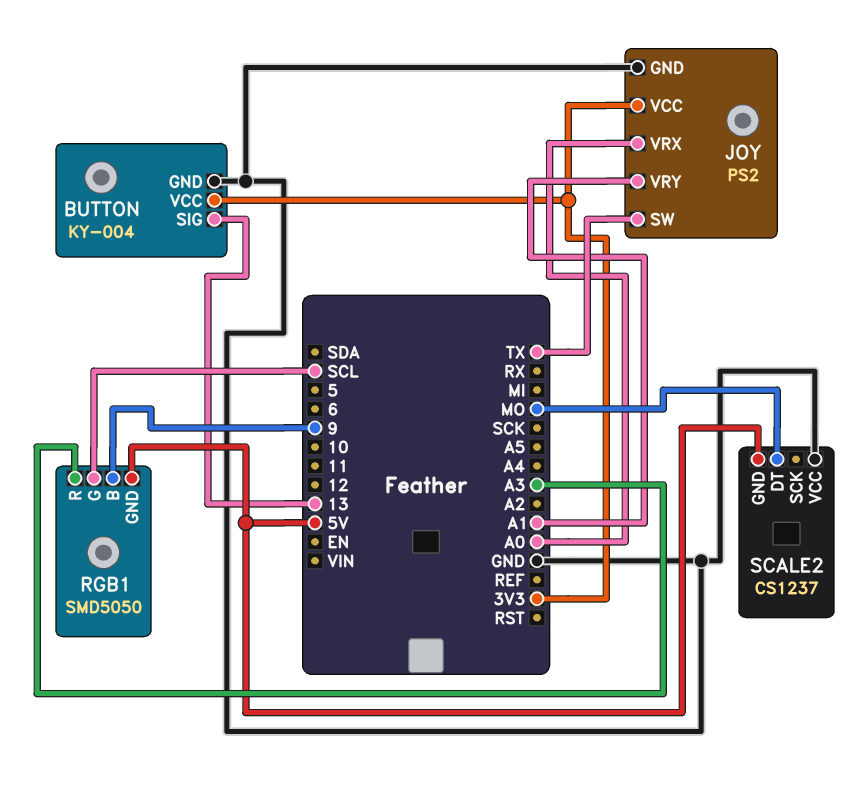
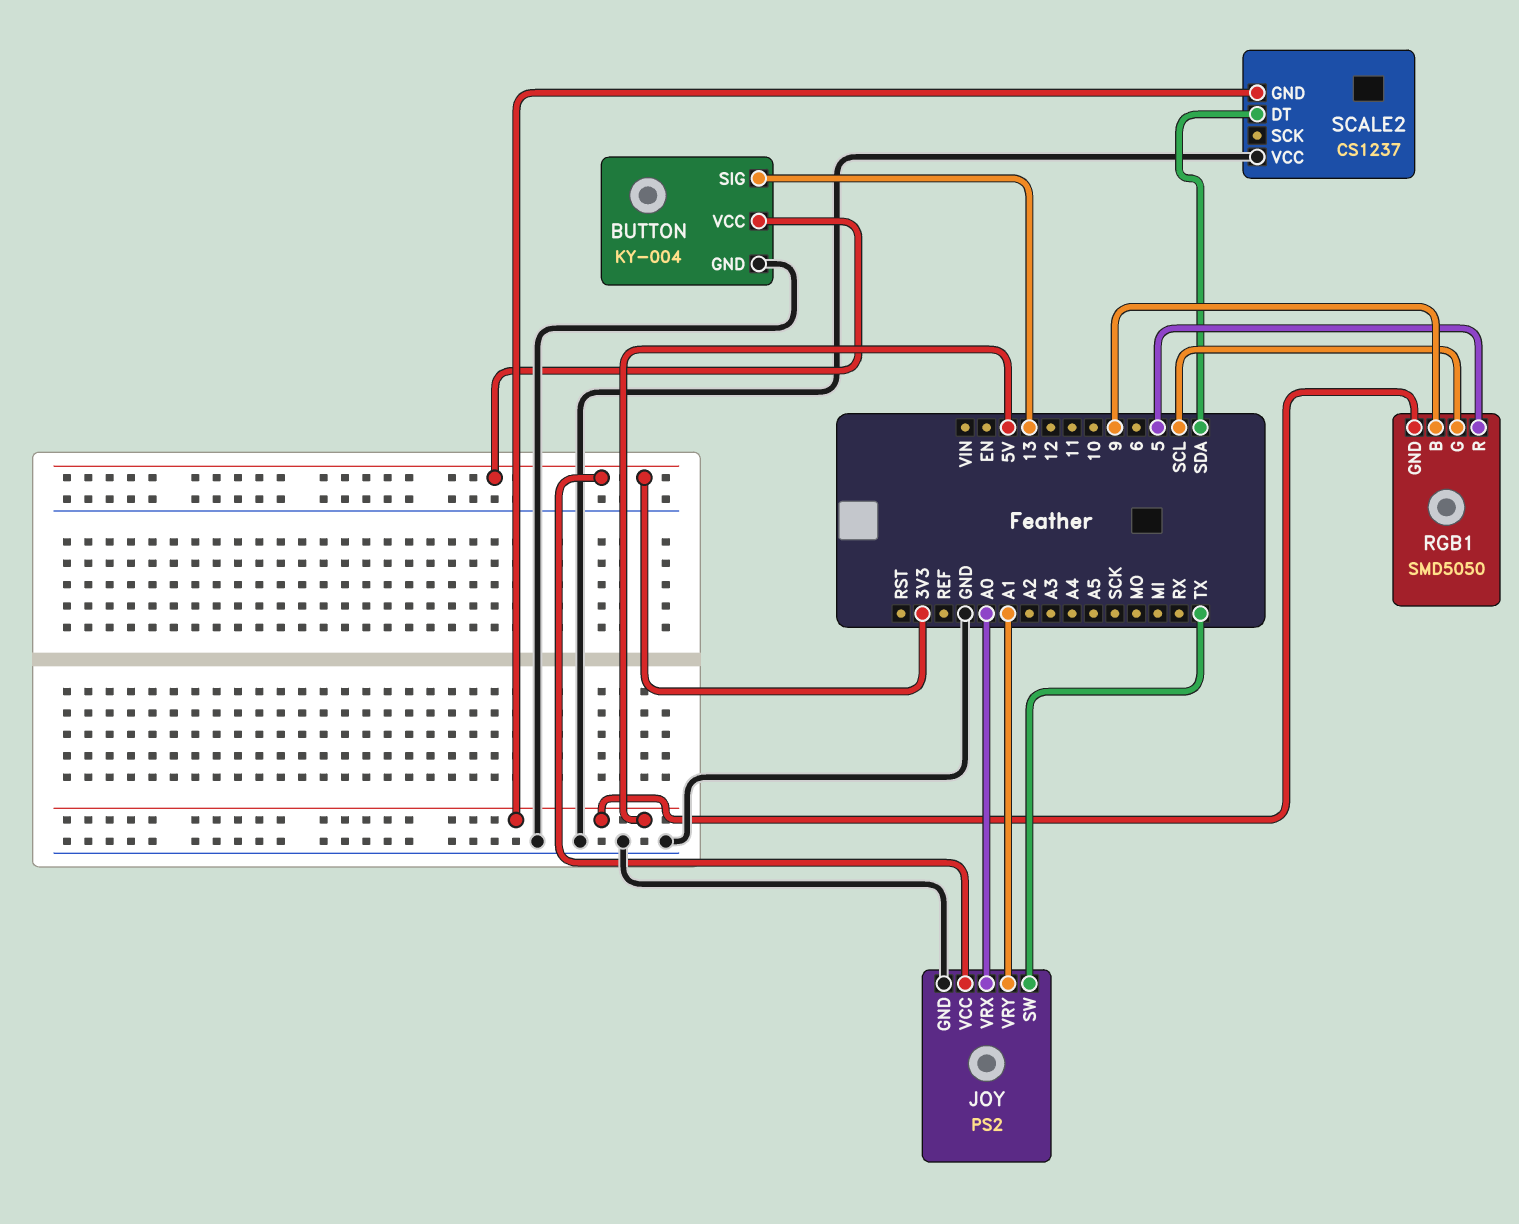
RGB1 pin R: A3 -> 5
SCALE2 pin DT: MO -> SDA

